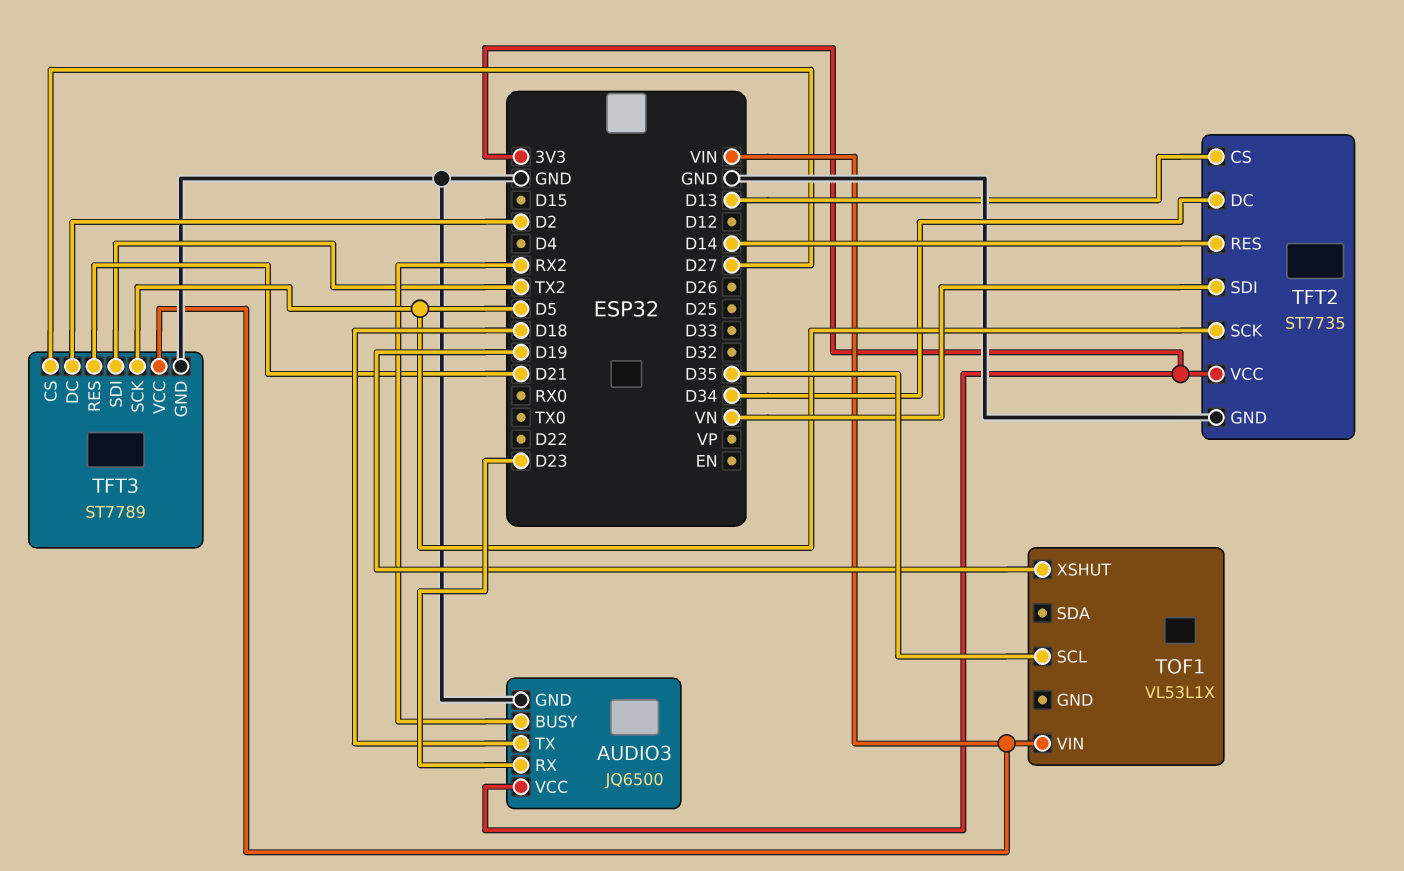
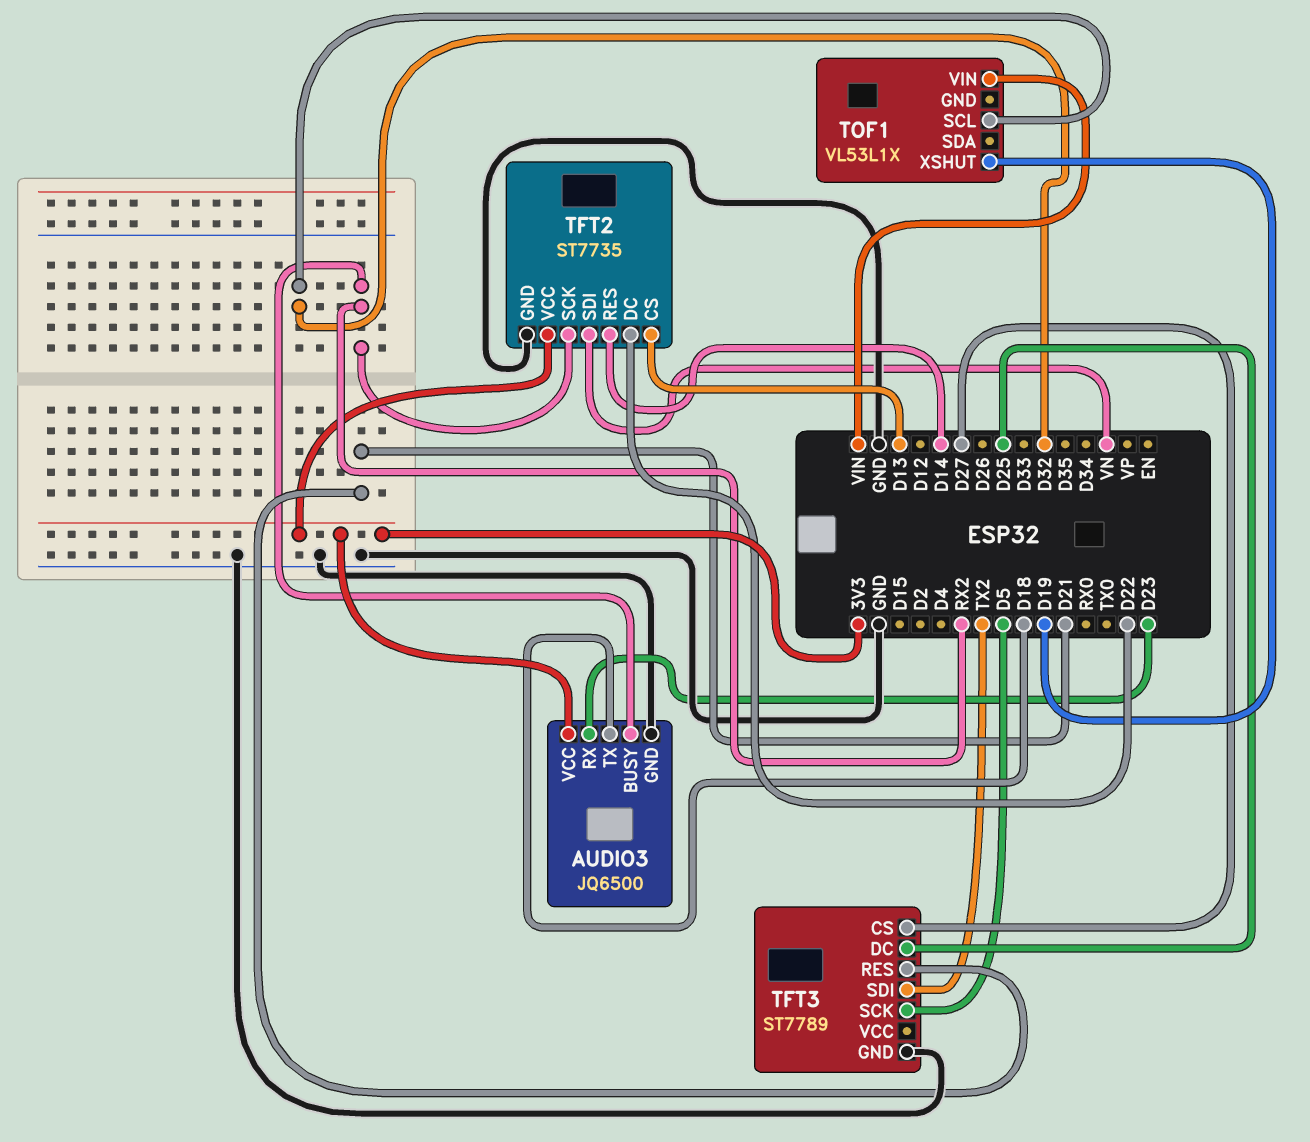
TFT2 pin DC: D34 -> D22
TFT2 pin SCK: D5 -> RX2
TFT3 pin DC: D2 -> D25
TFT3 pin VCC: VIN -> none
TOF1 pin SCL: D35 -> D32

